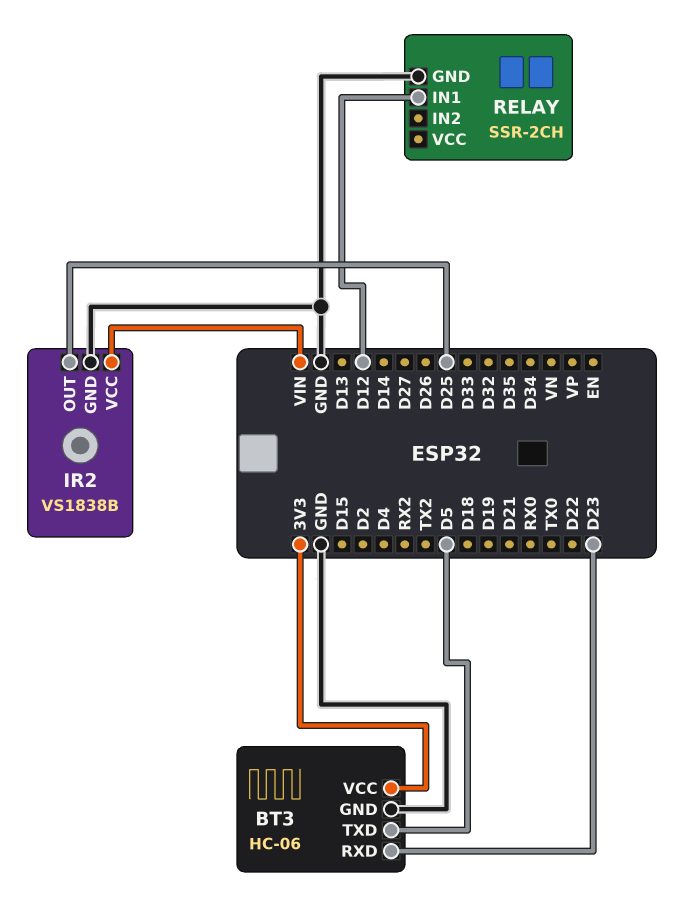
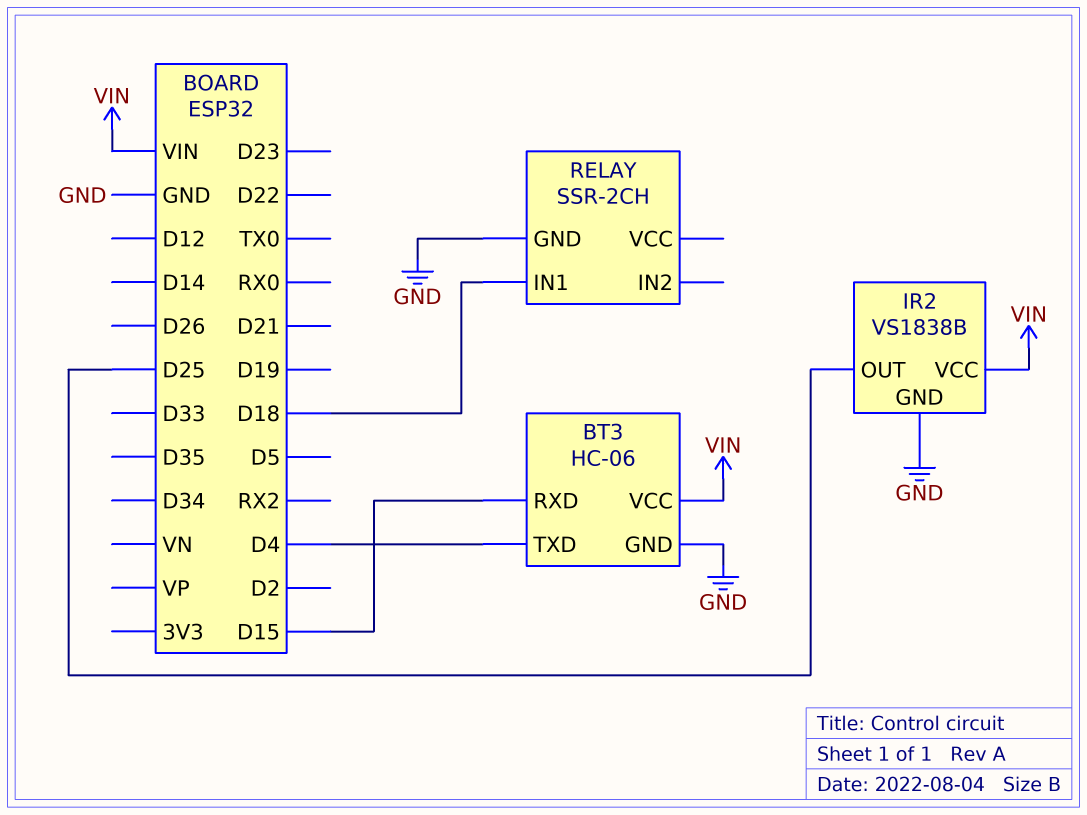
BT3 pin RXD: D23 -> D15
BT3 pin TXD: D5 -> D4
BT3 pin VCC: 3V3 -> VIN
RELAY pin IN1: D12 -> D18

